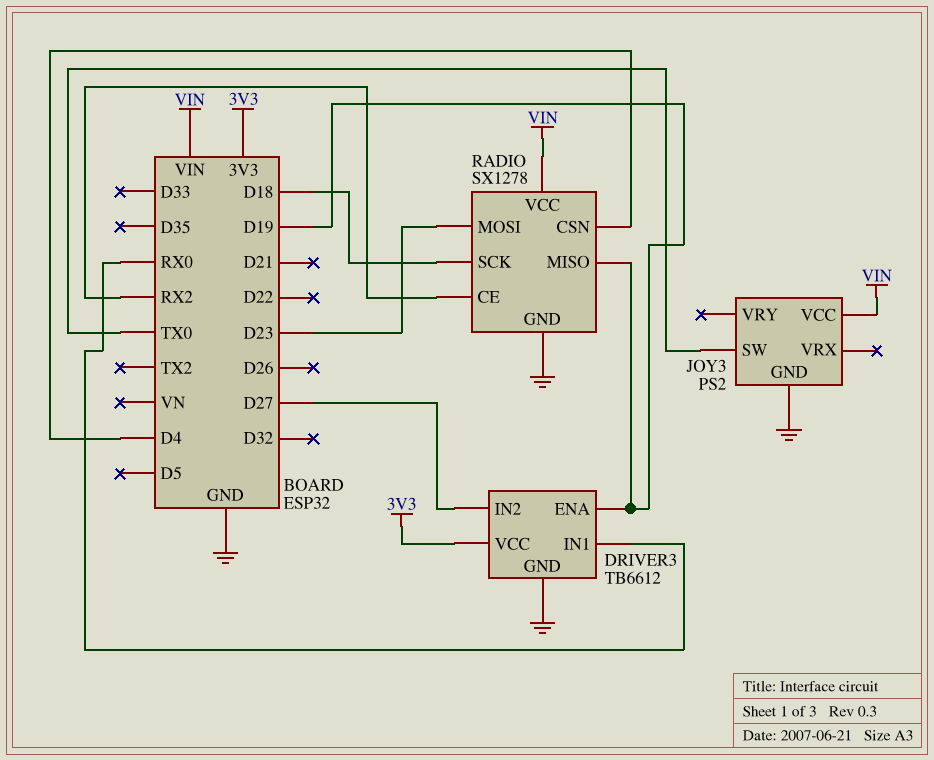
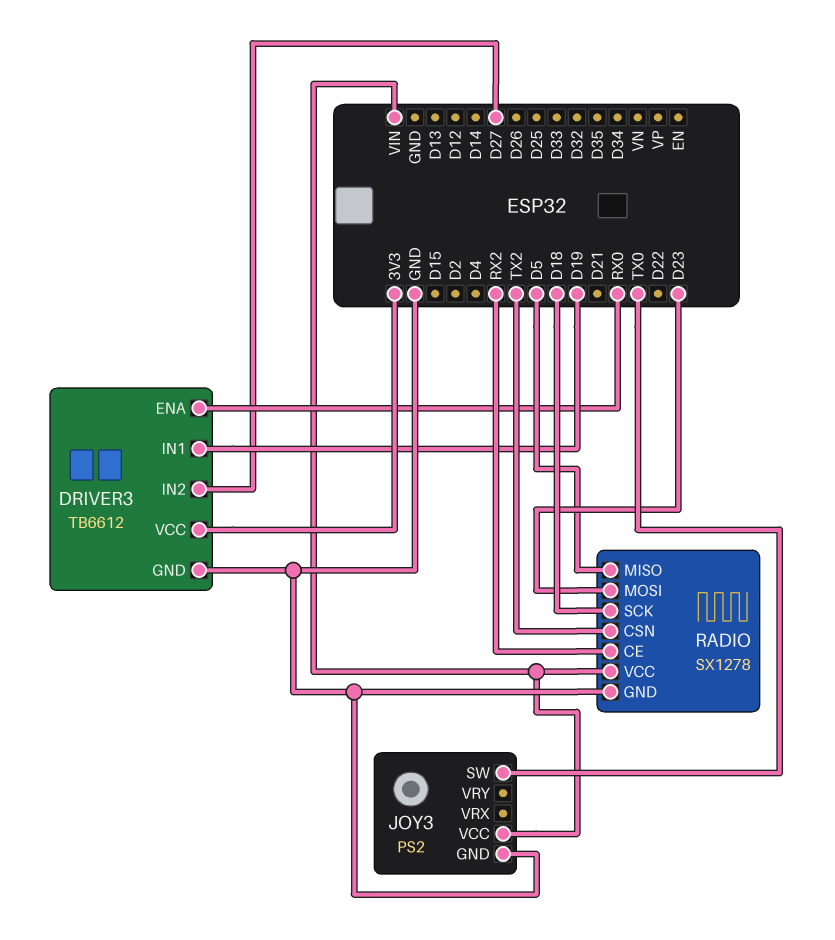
DRIVER3 pin ENA: D19 -> RX0
DRIVER3 pin IN1: RX0 -> D19
RADIO pin CSN: D4 -> TX2
RADIO pin MISO: D19 -> D5

